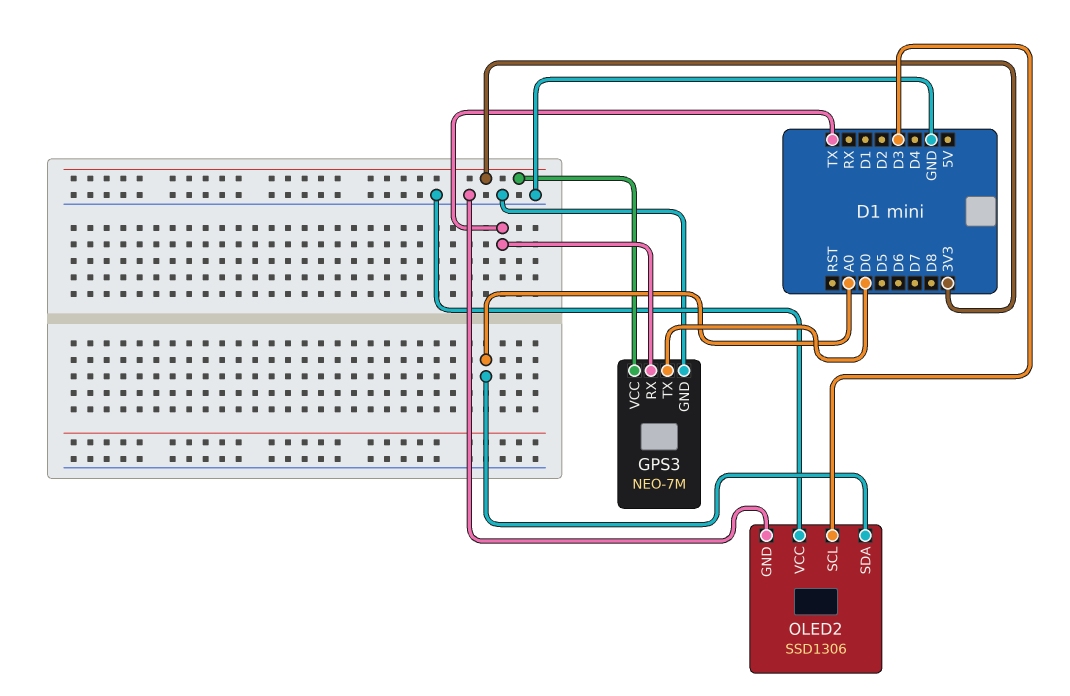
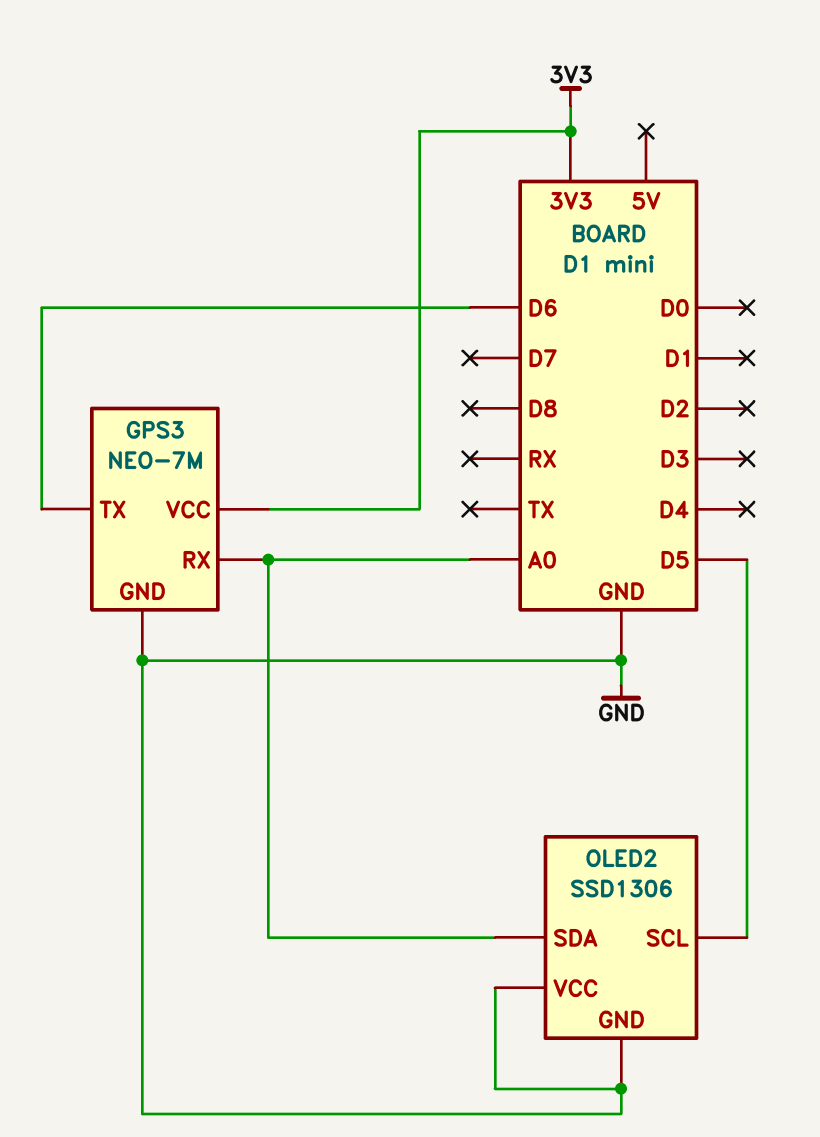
GPS3 pin RX: TX -> A0
GPS3 pin TX: D0 -> D6
OLED2 pin SCL: D3 -> D5

